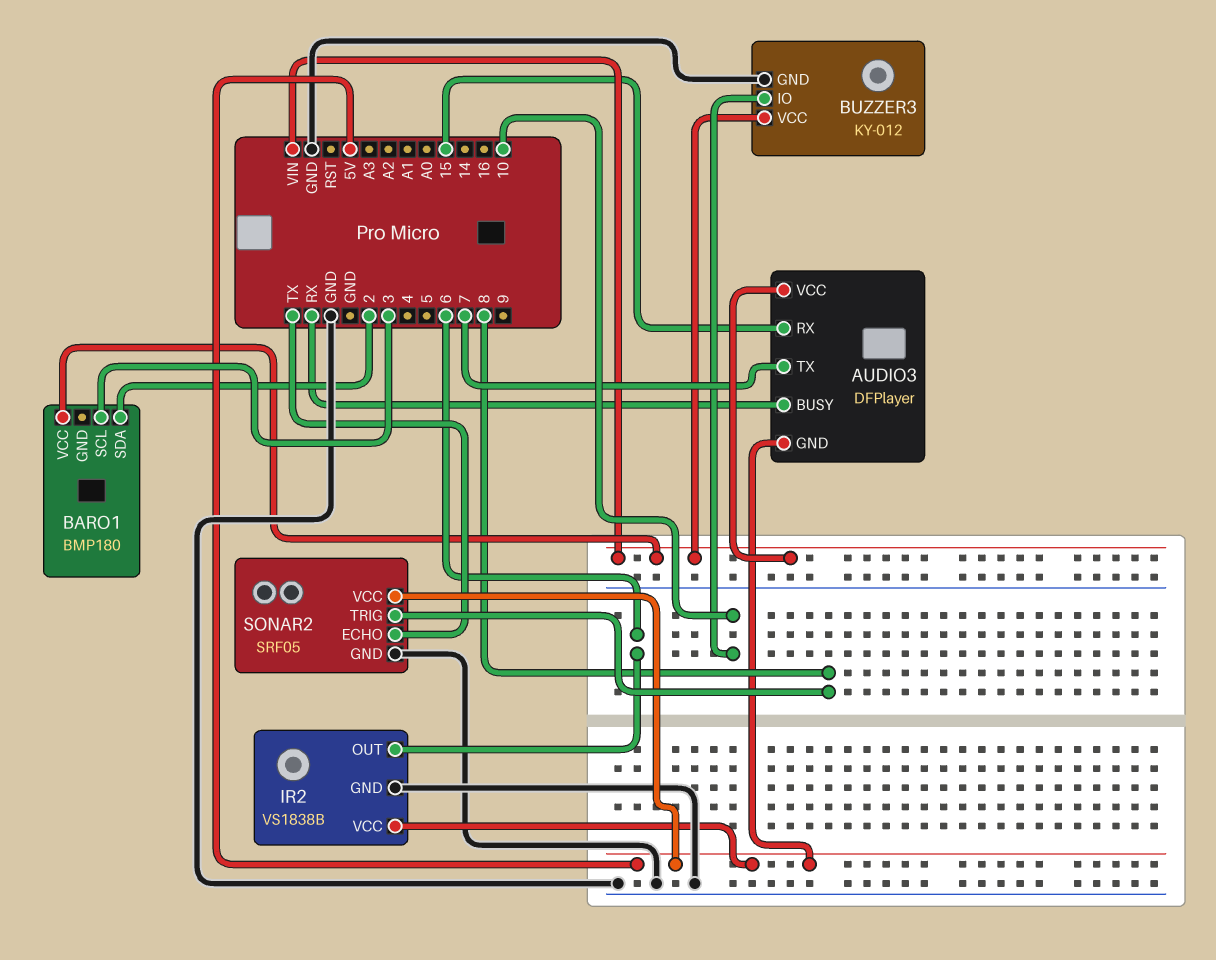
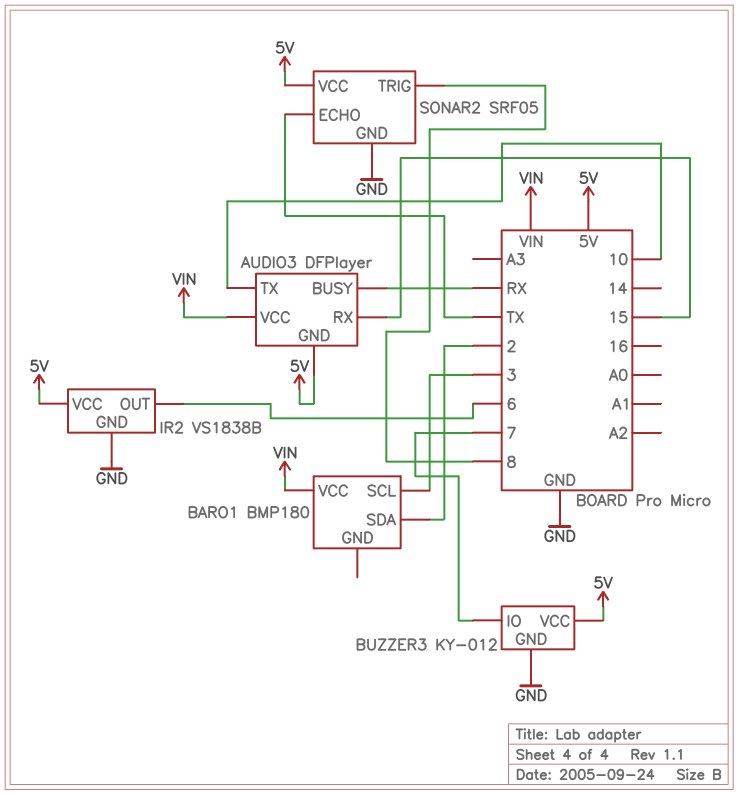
AUDIO3 pin TX: 7 -> 10
BUZZER3 pin IO: 10 -> 7
BUZZER3 pin VCC: VIN -> 5V

